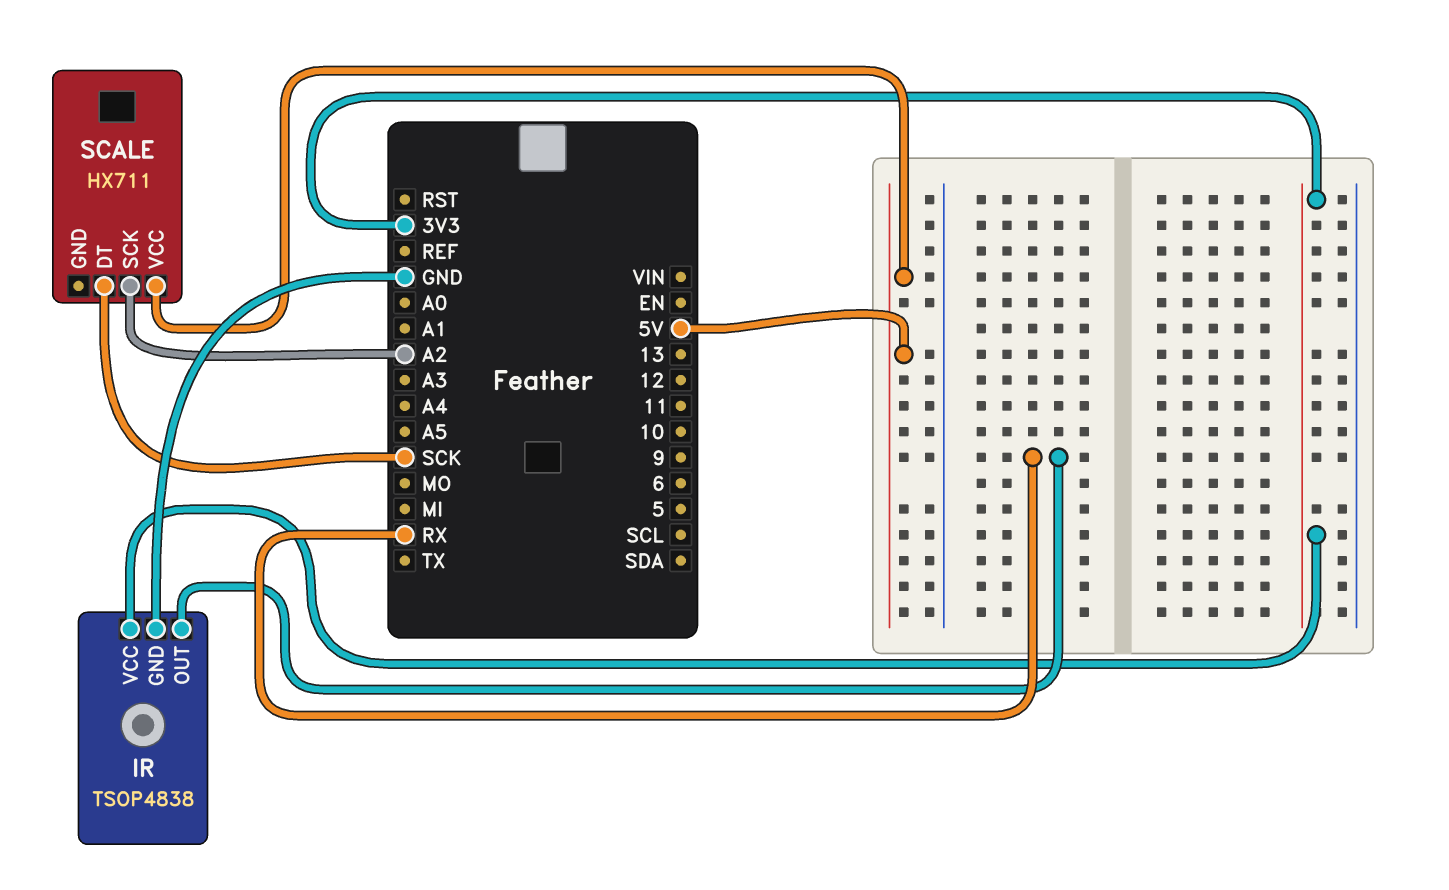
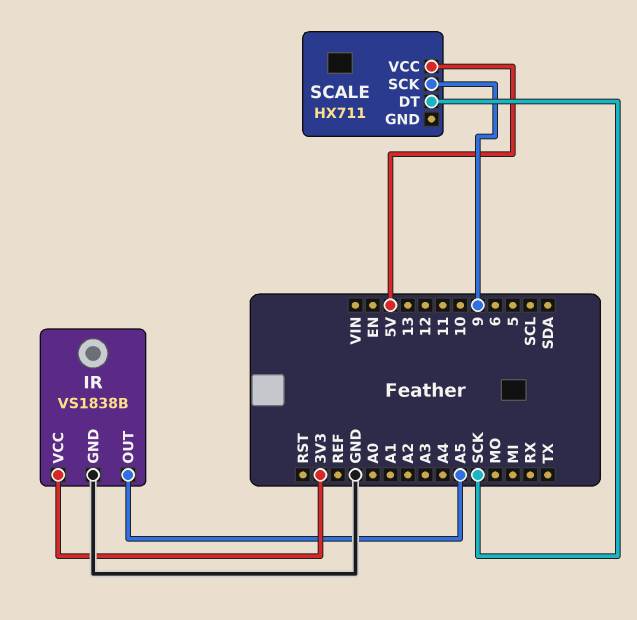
IR: TSOP4838 -> VS1838B
IR pin OUT: RX -> A5
SCALE pin SCK: A2 -> 9

